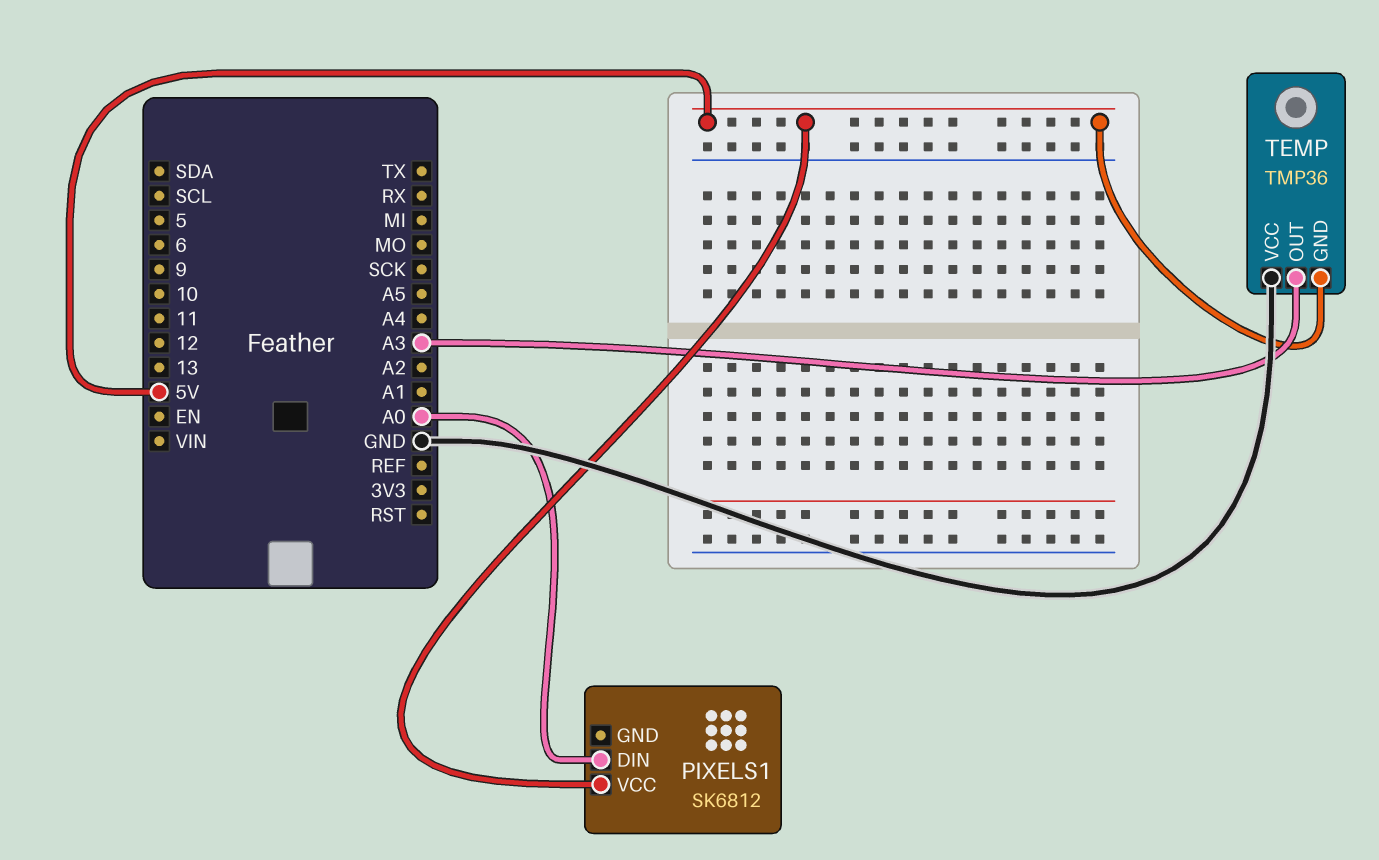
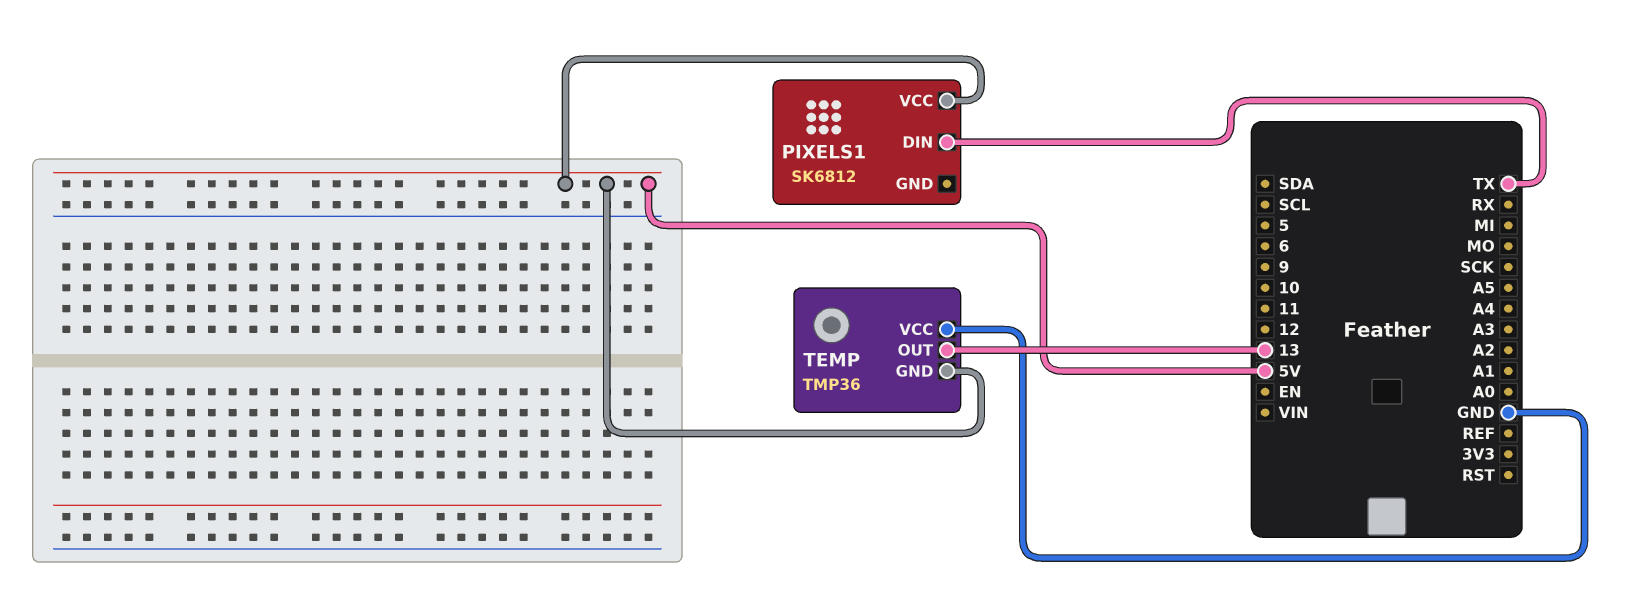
PIXELS1 pin DIN: A0 -> TX
TEMP pin OUT: A3 -> 13

